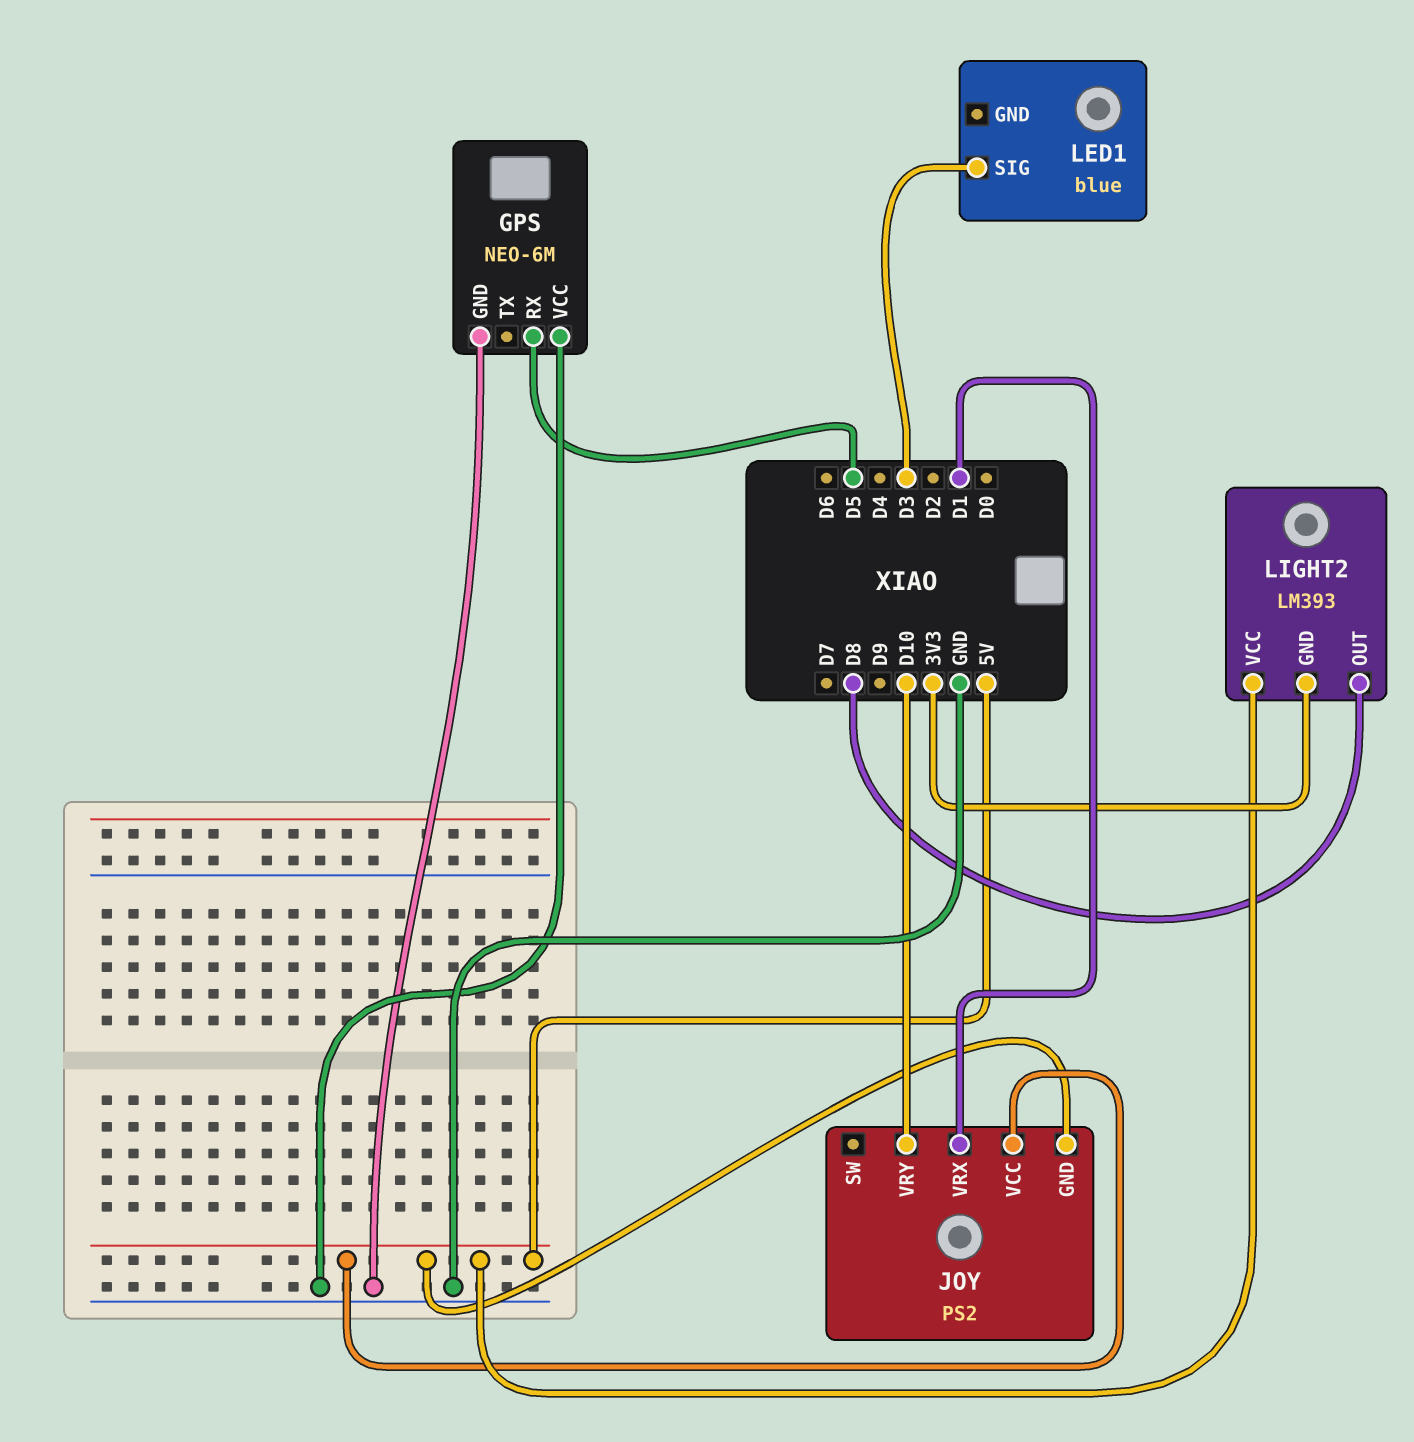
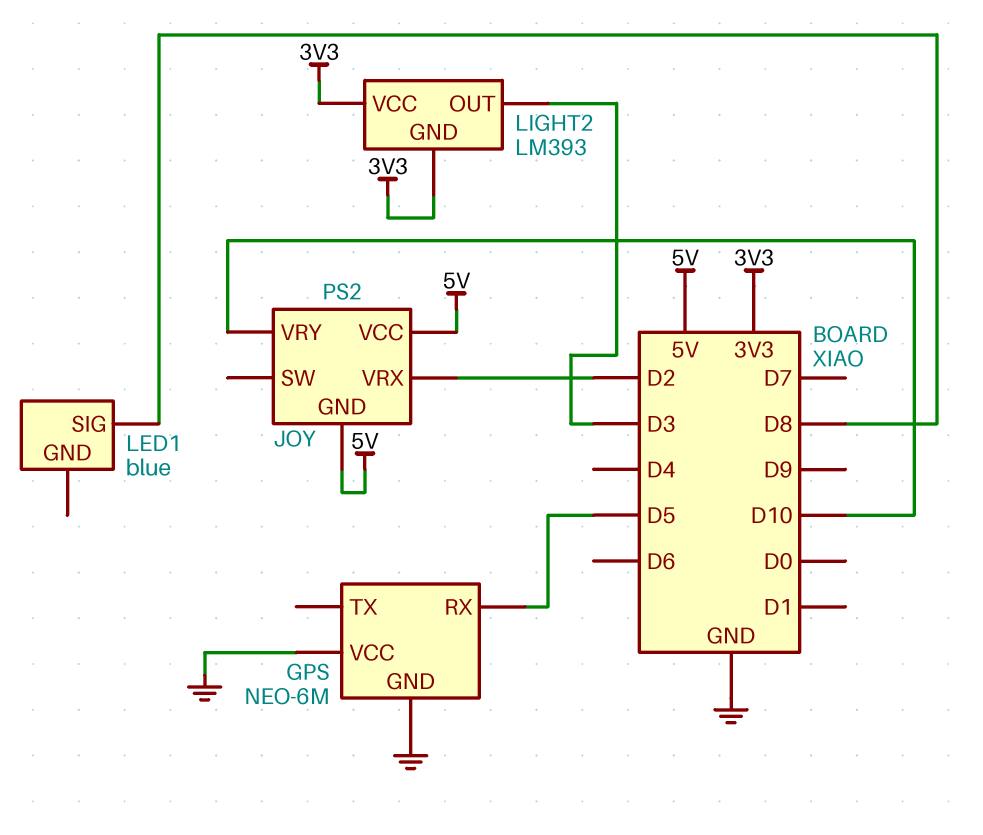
JOY pin VRX: D1 -> D2
LED1 pin SIG: D3 -> D8
LIGHT2 pin OUT: D8 -> D3
LIGHT2 pin VCC: 5V -> 3V3

